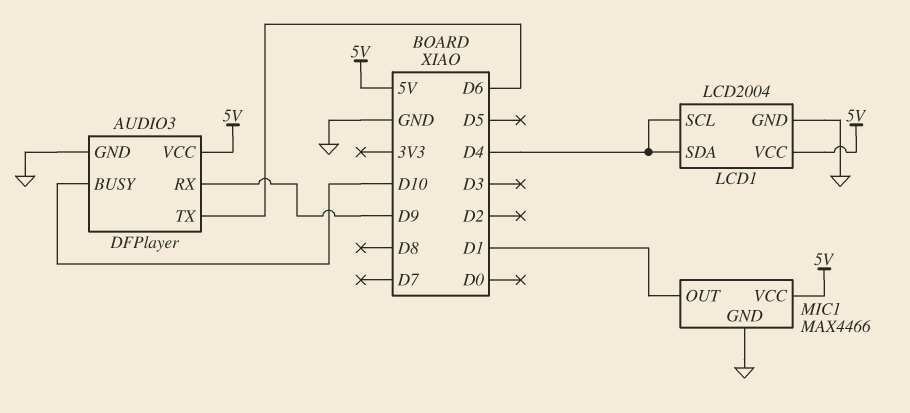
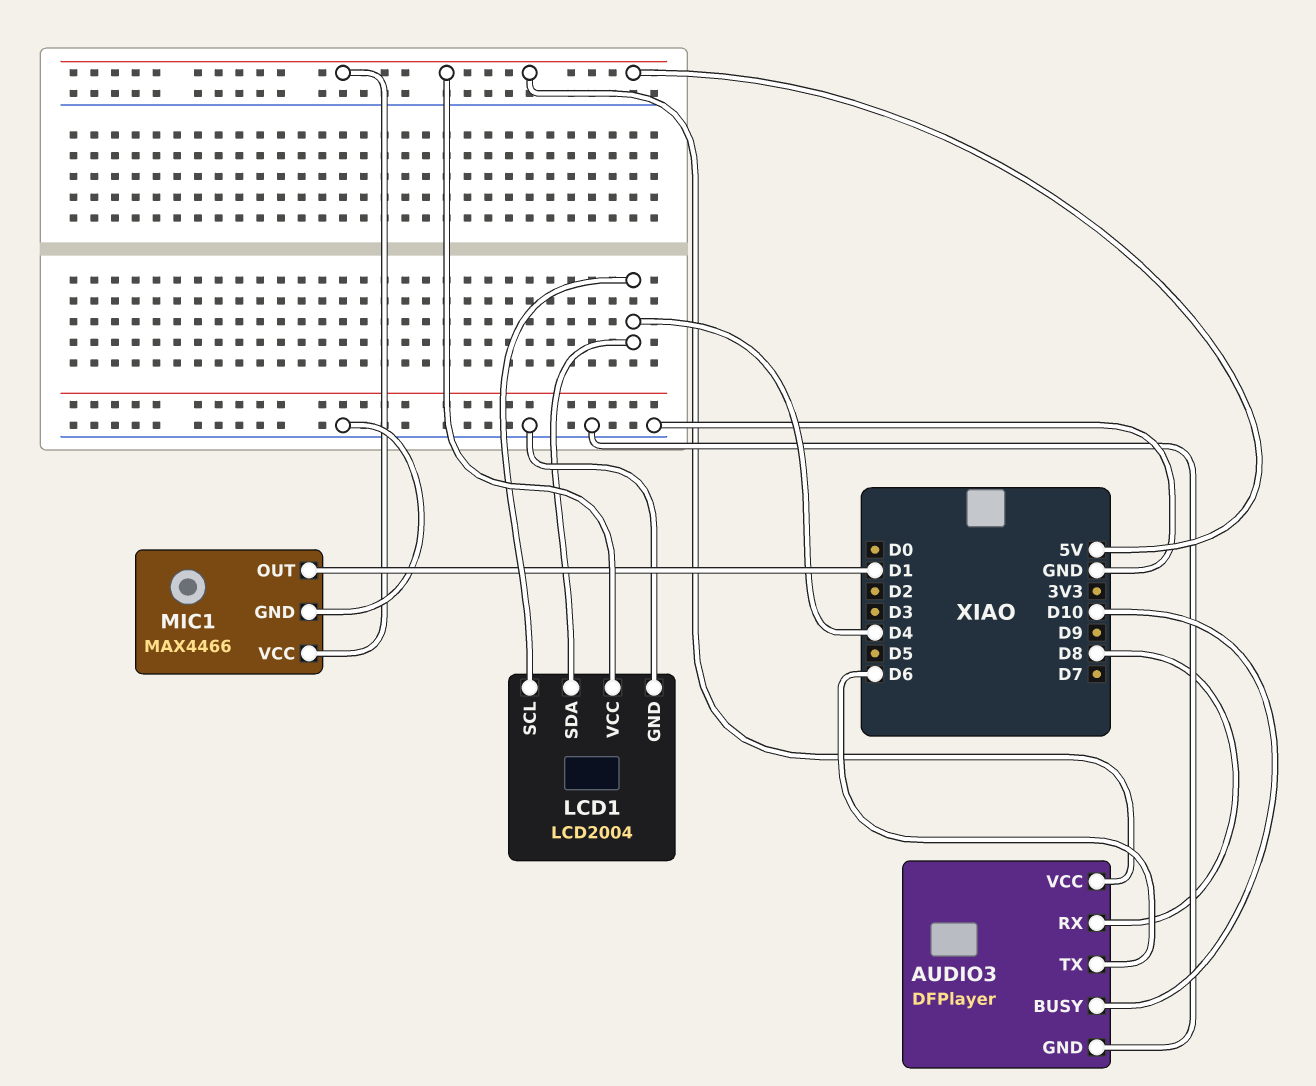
AUDIO3 pin RX: D9 -> D8

